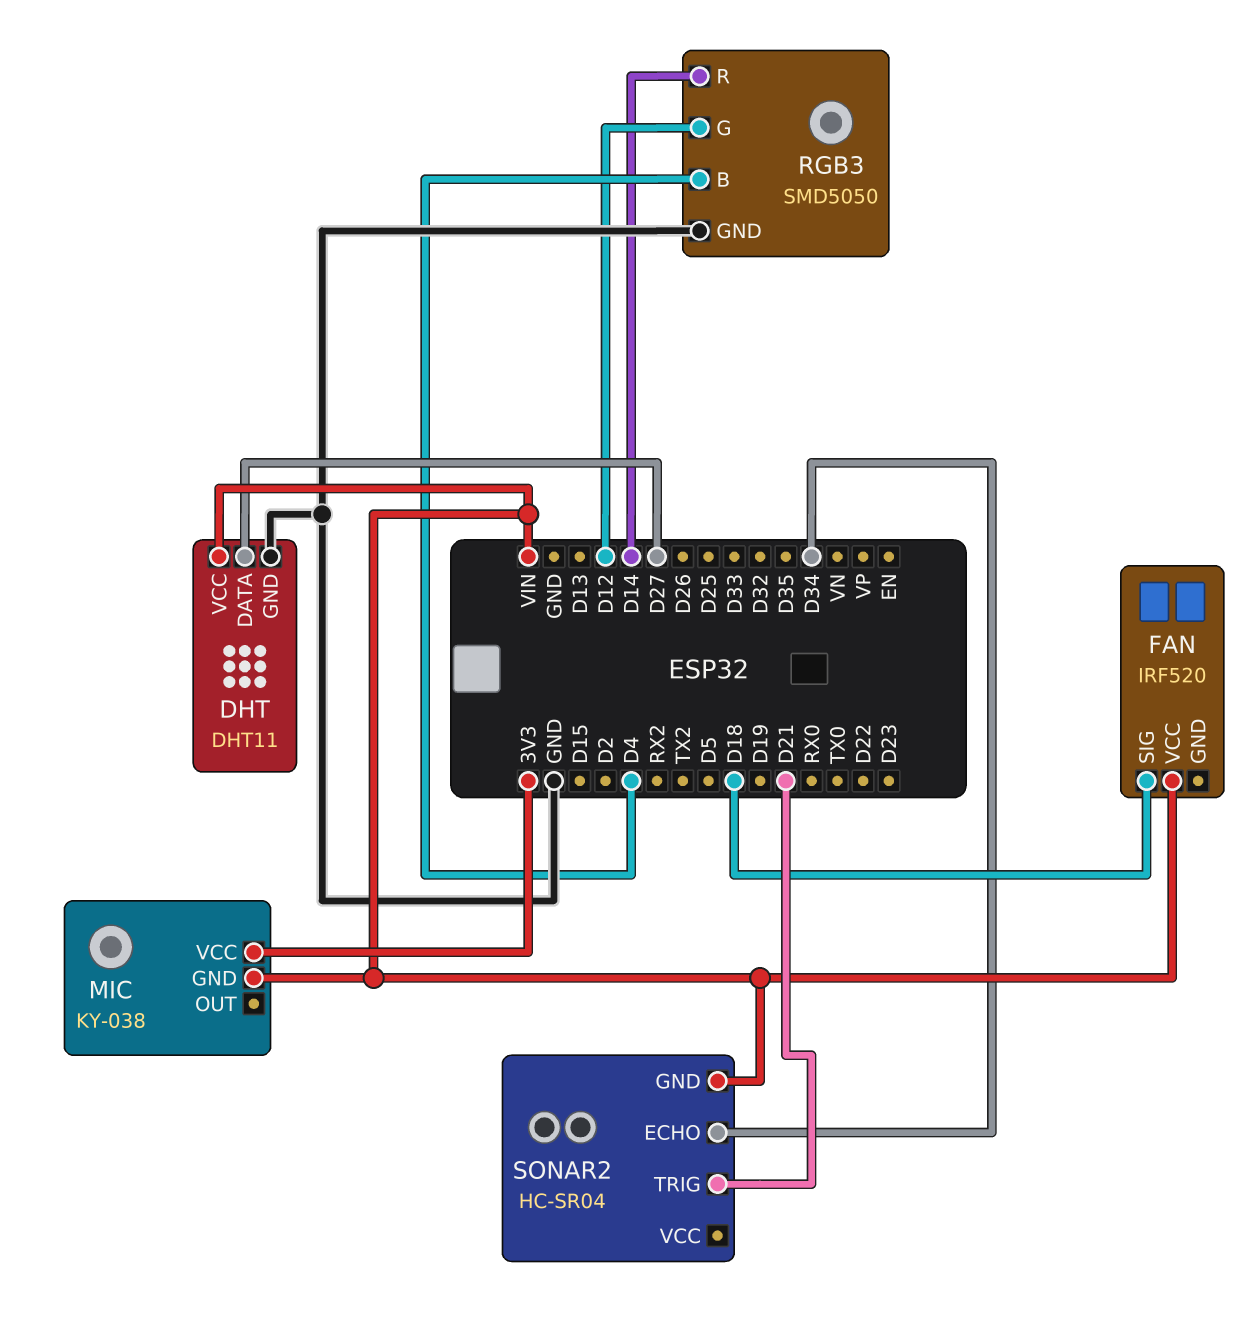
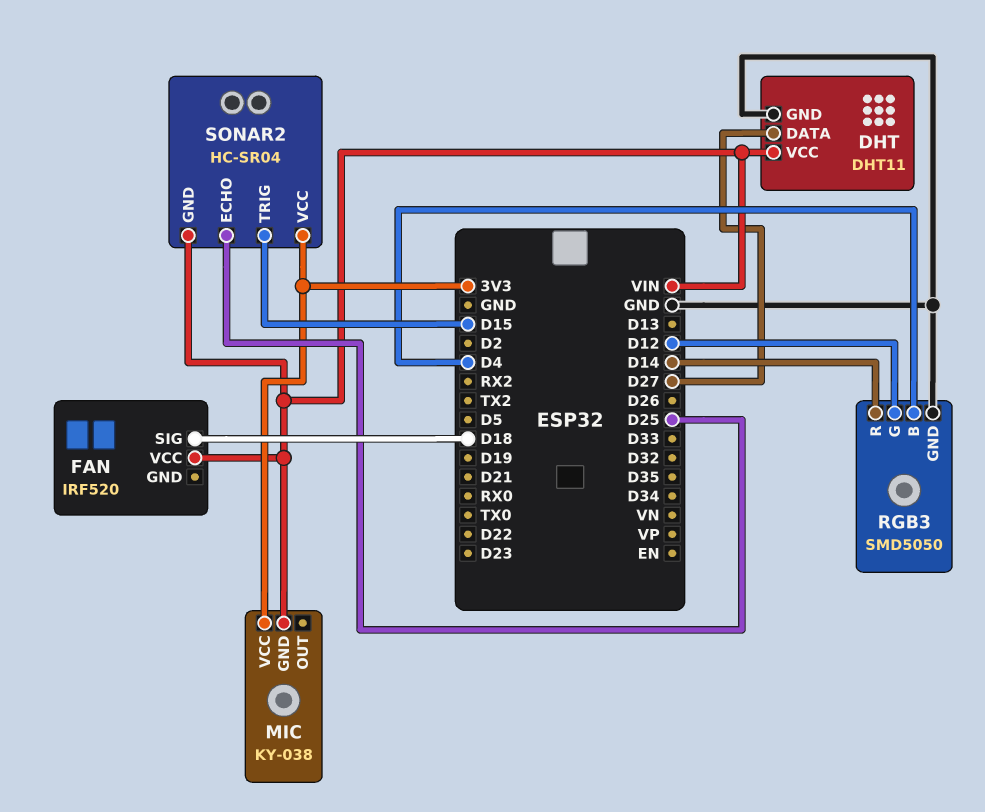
SONAR2 pin ECHO: D34 -> D25
SONAR2 pin TRIG: D21 -> D15
SONAR2 pin VCC: none -> 3V3

